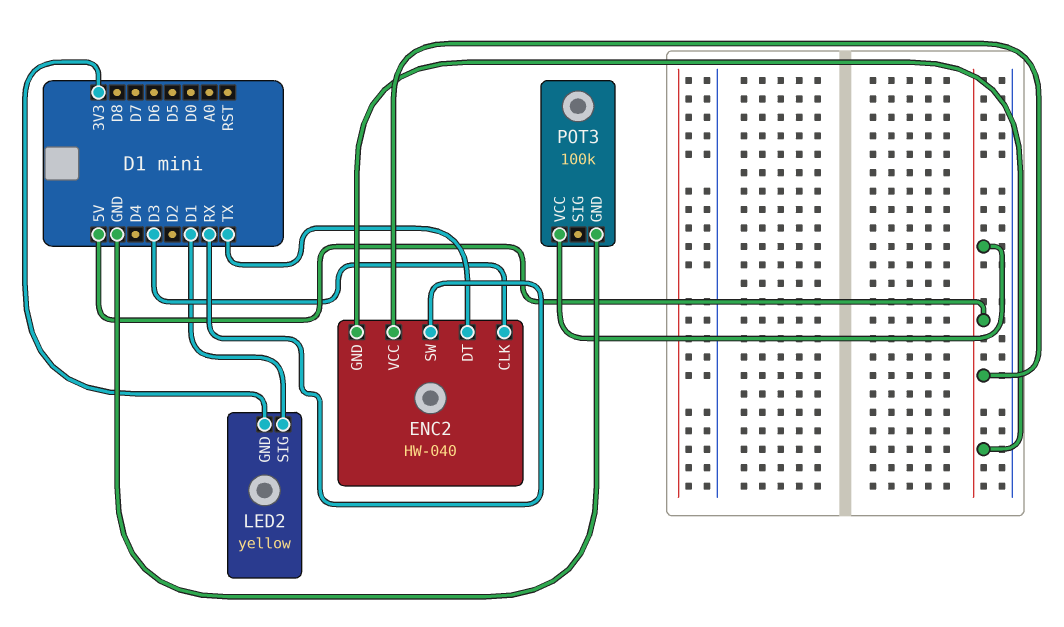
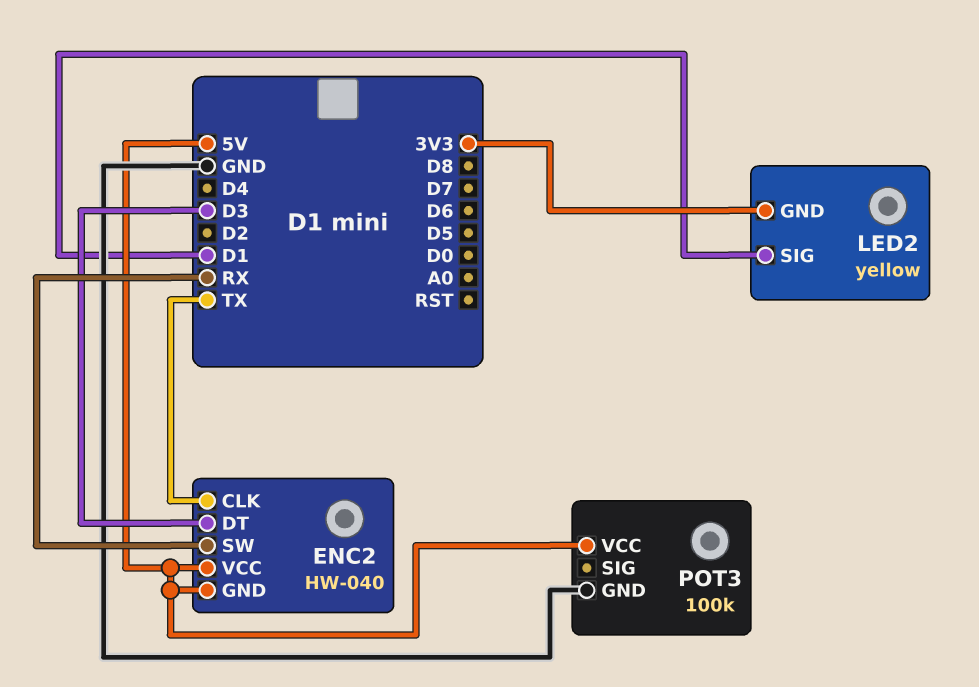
ENC2 pin CLK: D3 -> TX
ENC2 pin DT: TX -> D3

